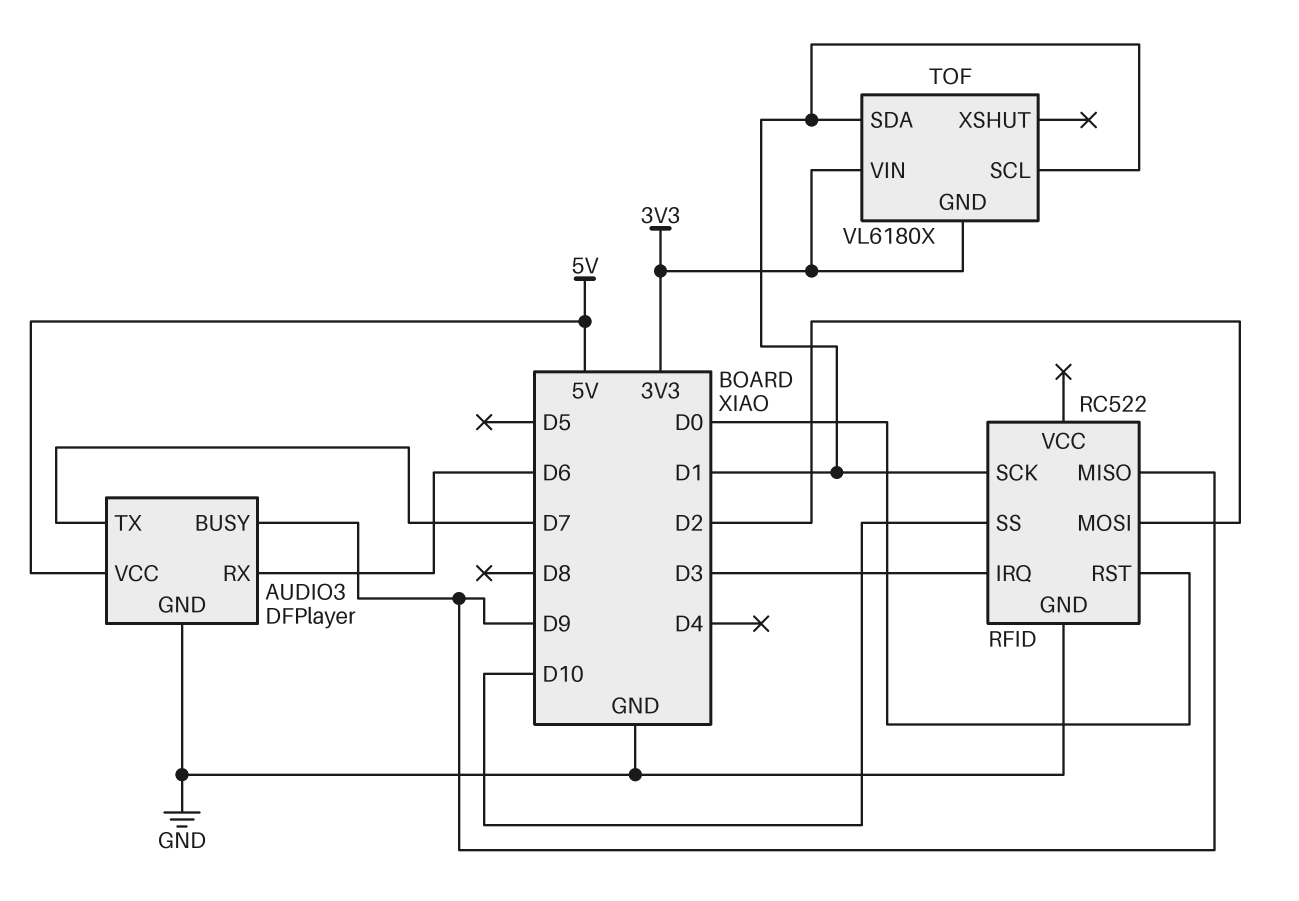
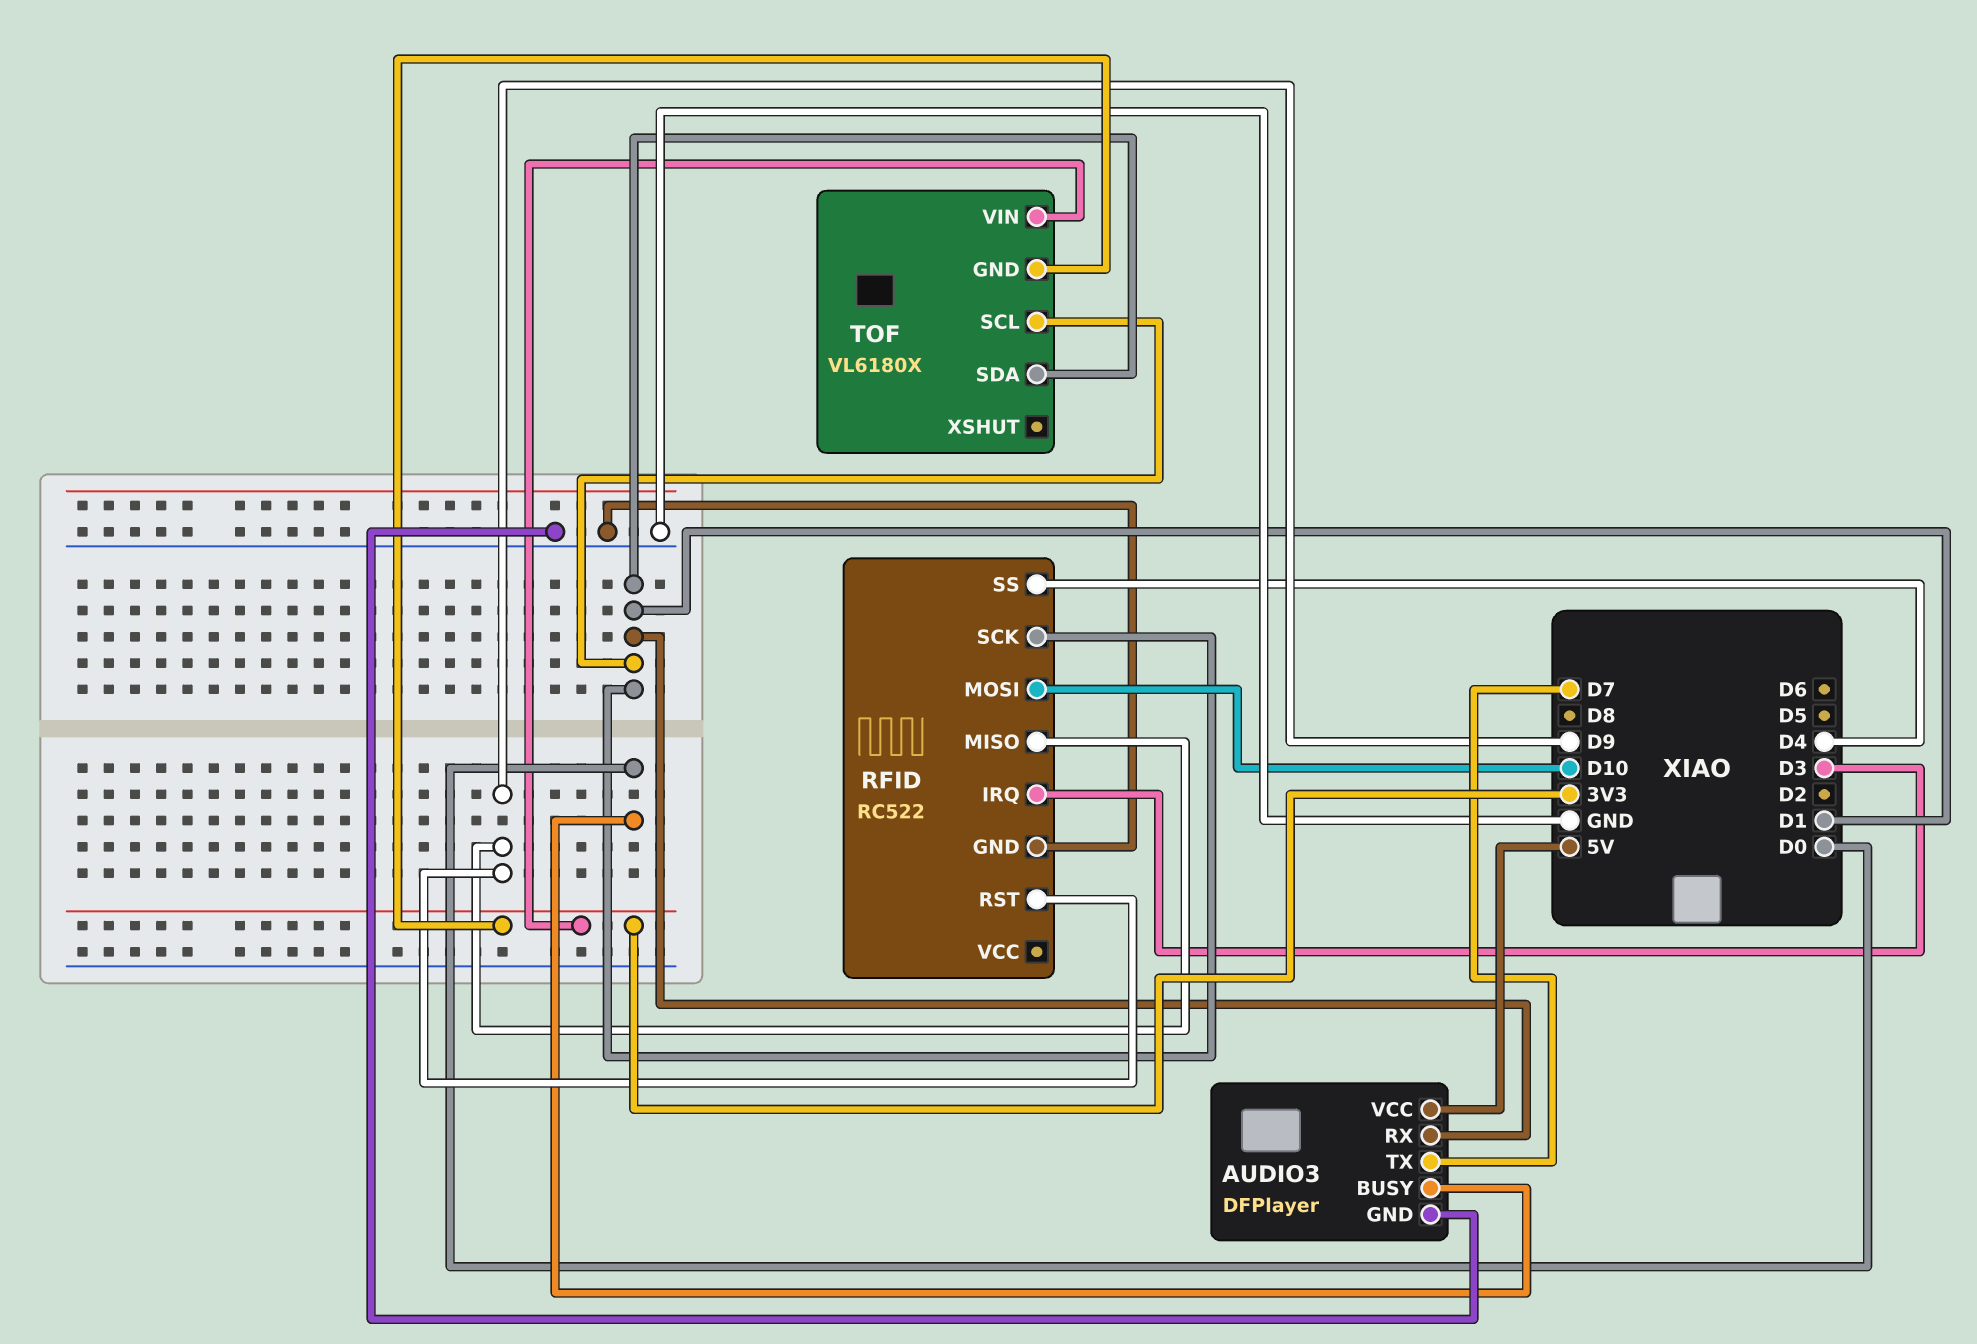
AUDIO3 pin BUSY: D9 -> D0
AUDIO3 pin RX: D6 -> D1
RFID pin MOSI: D2 -> D10
RFID pin RST: D0 -> D9
RFID pin SS: D10 -> D4

